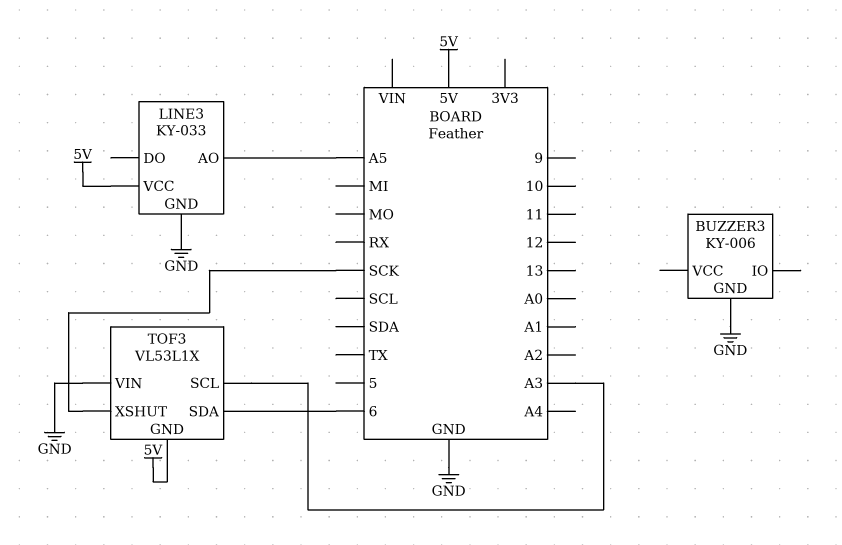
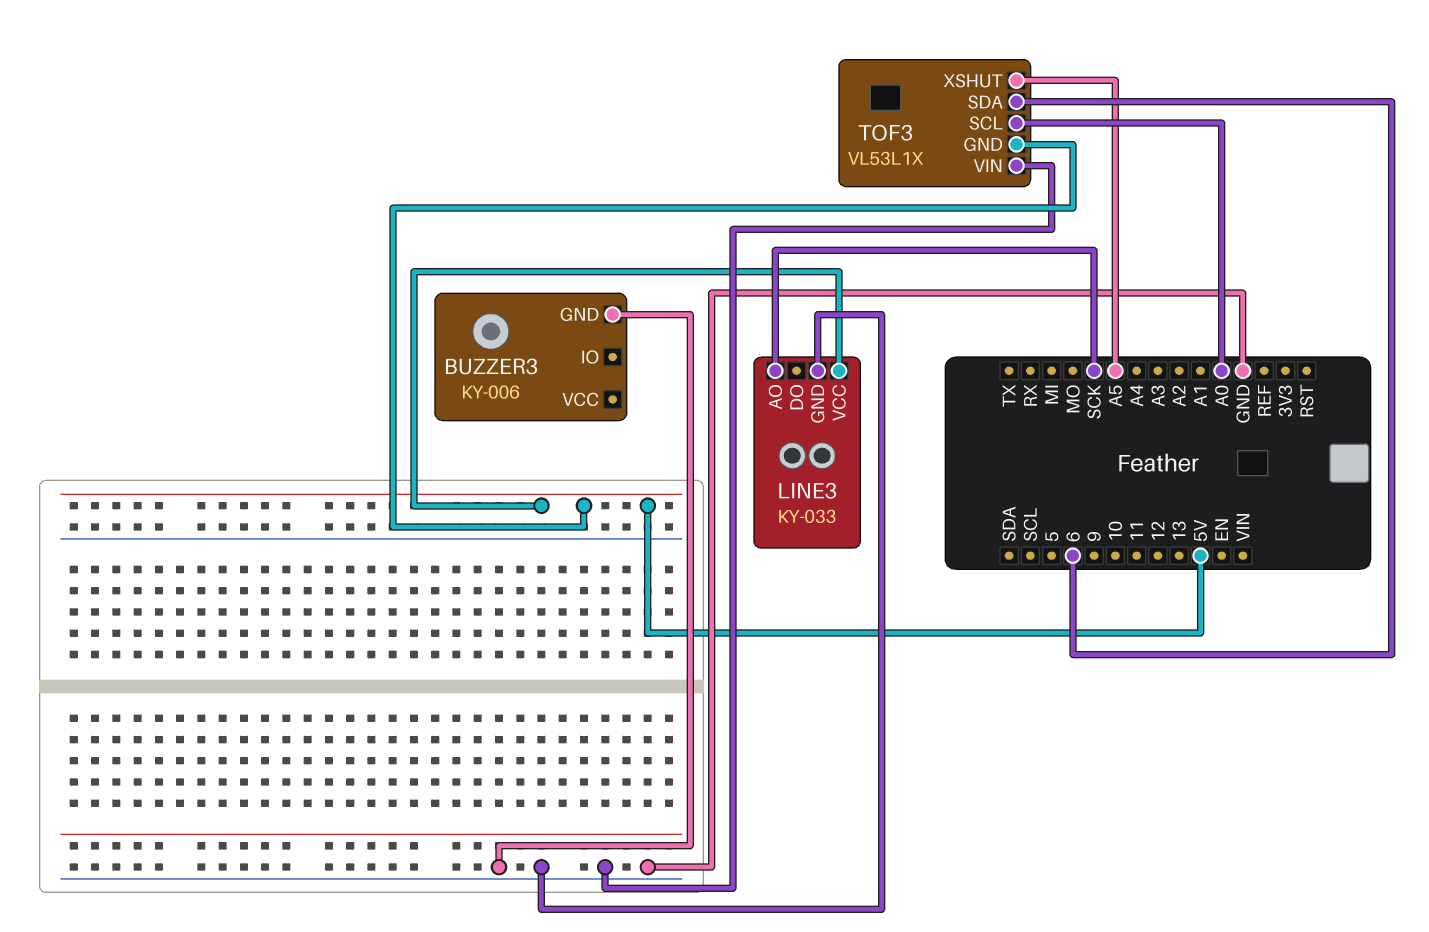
LINE3 pin AO: A5 -> SCK
TOF3 pin SCL: A3 -> A0
TOF3 pin XSHUT: SCK -> A5

